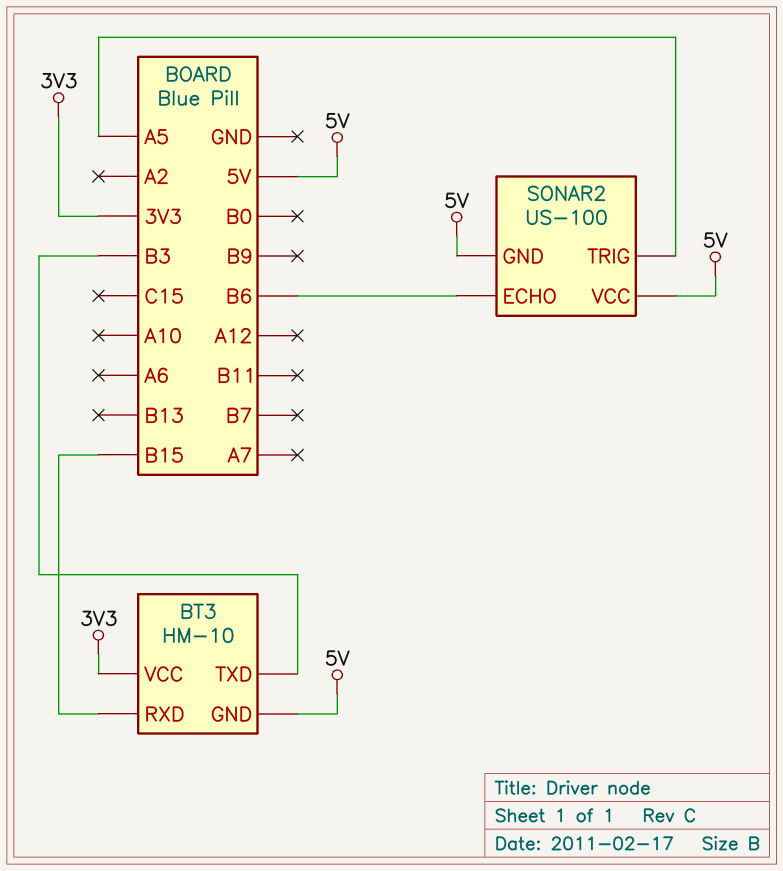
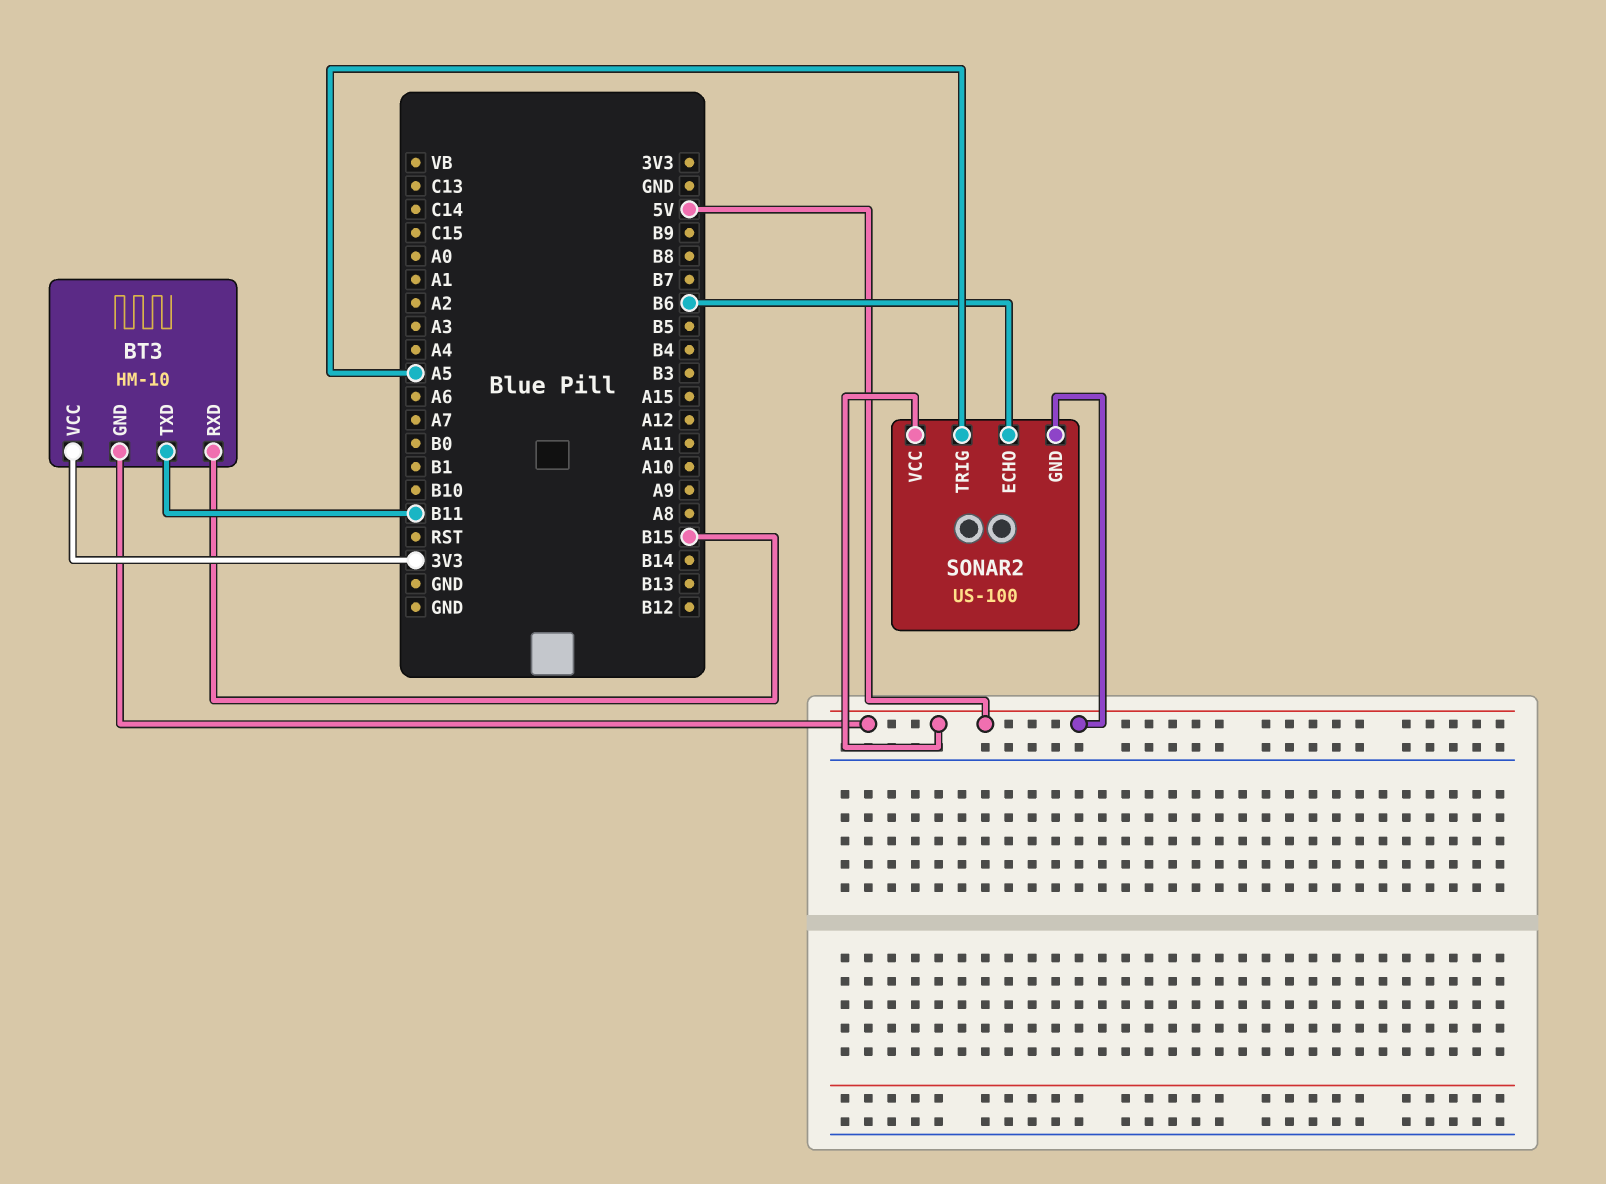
BT3 pin TXD: B3 -> B11

